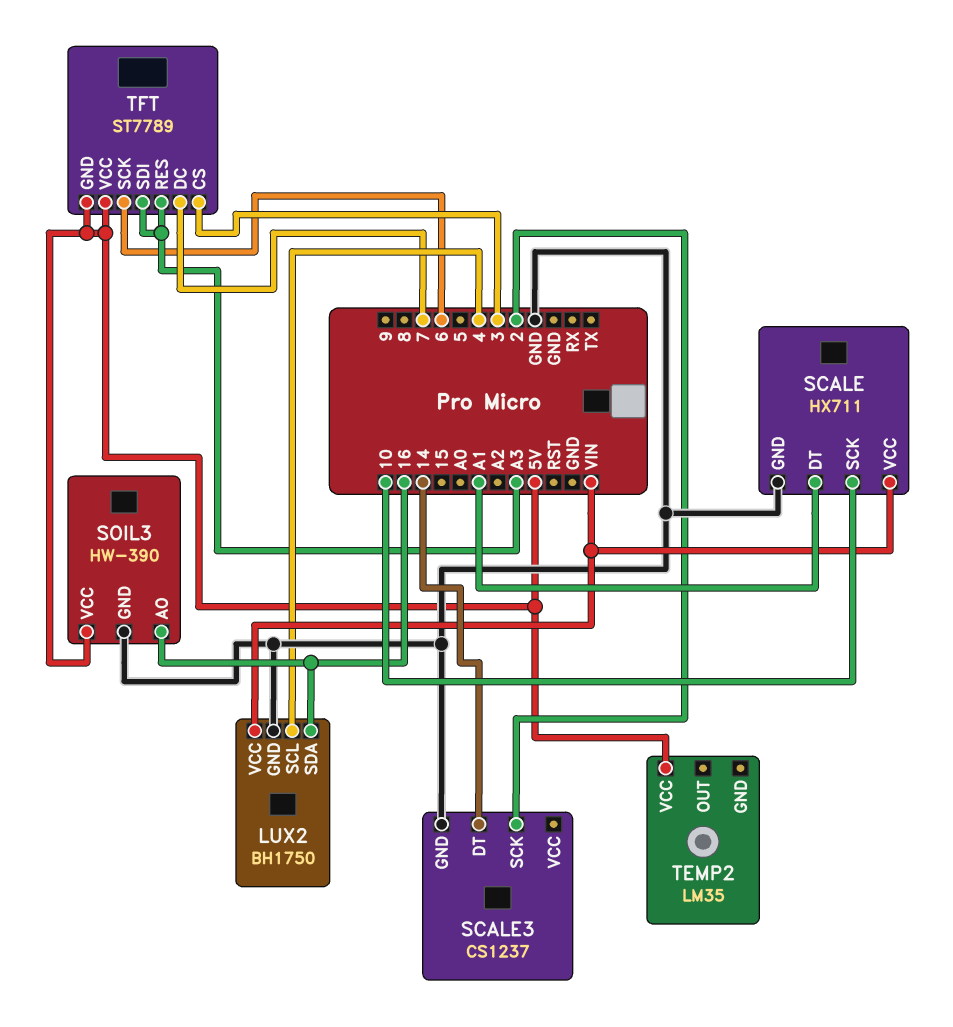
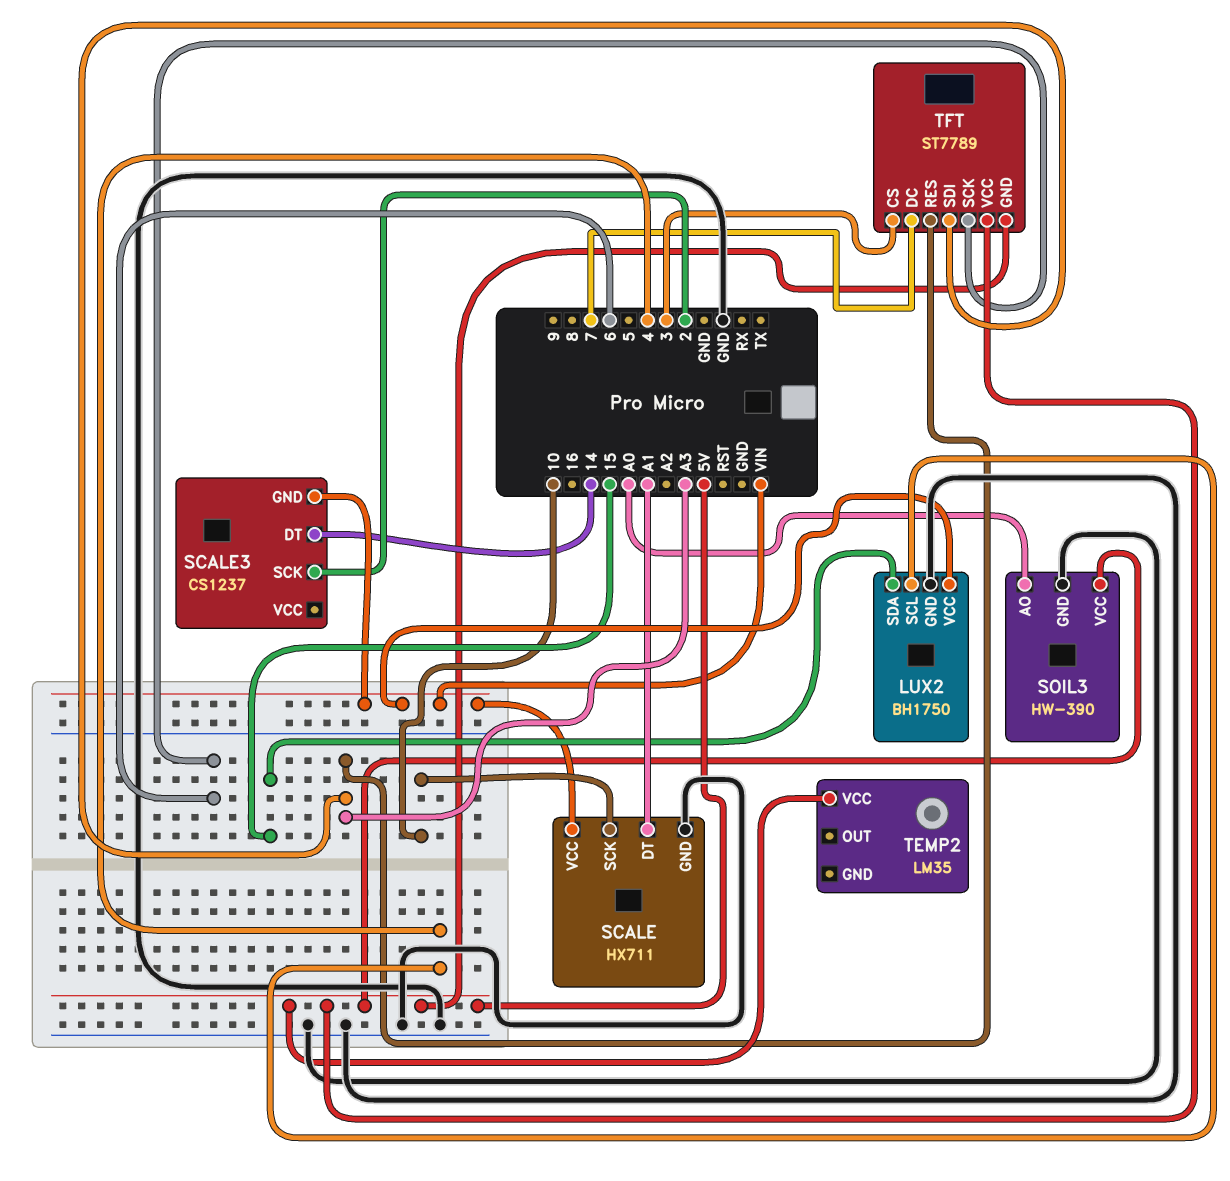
LUX2 pin SDA: 16 -> 15
SCALE3 pin GND: GND -> VIN
SOIL3 pin AO: 16 -> A0

